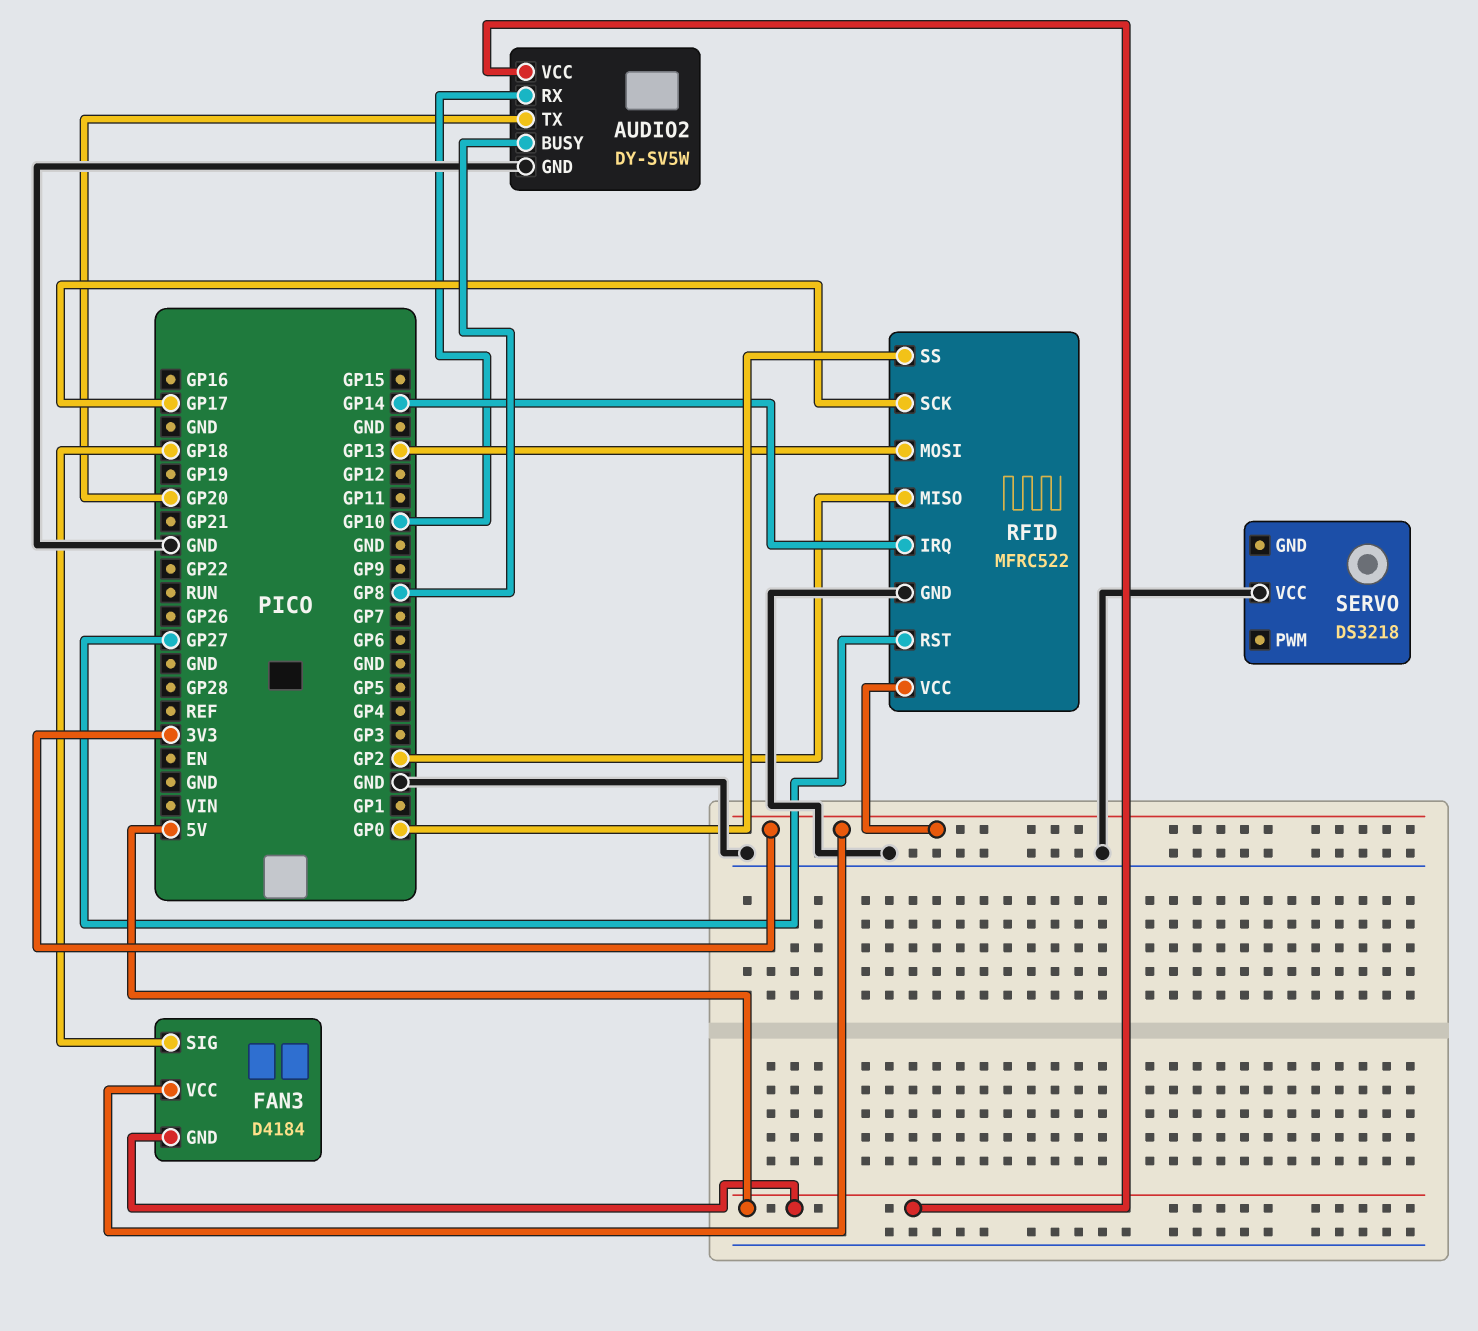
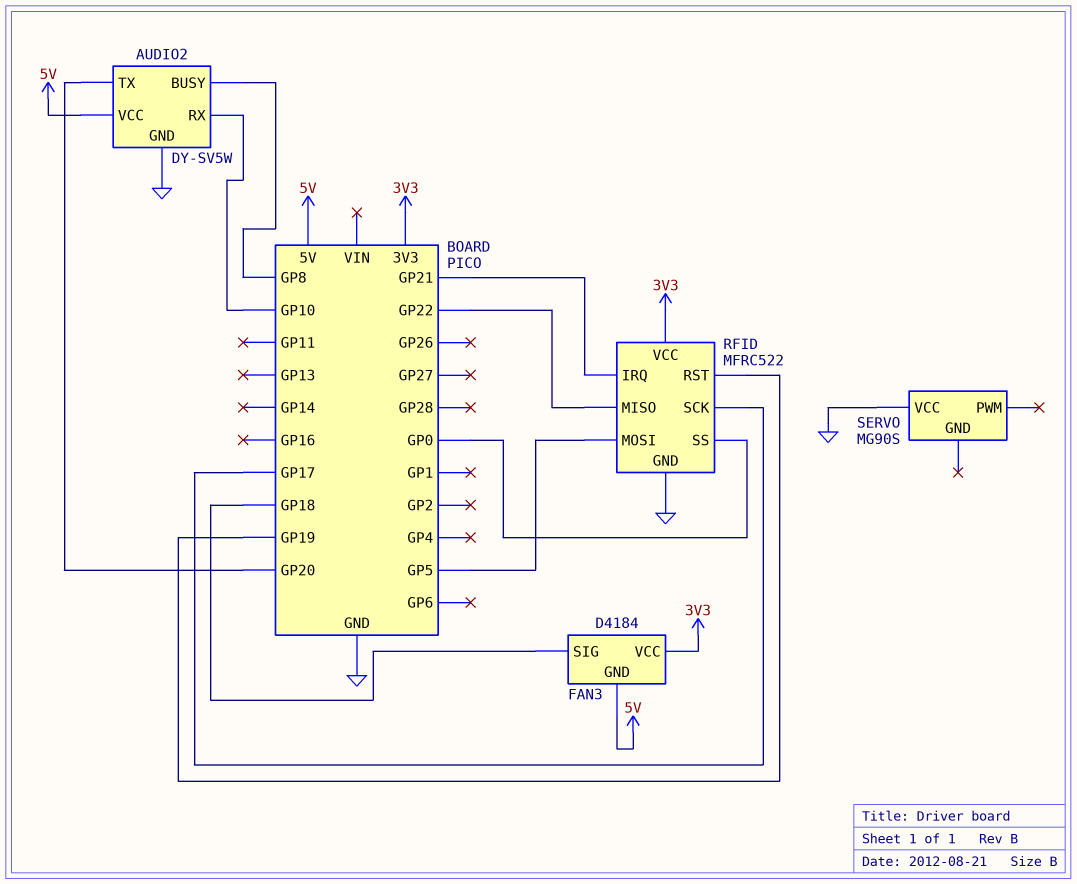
RFID pin IRQ: GP14 -> GP21
RFID pin MISO: GP2 -> GP22
RFID pin MOSI: GP13 -> GP5
RFID pin RST: GP27 -> GP19
SERVO: DS3218 -> MG90S

